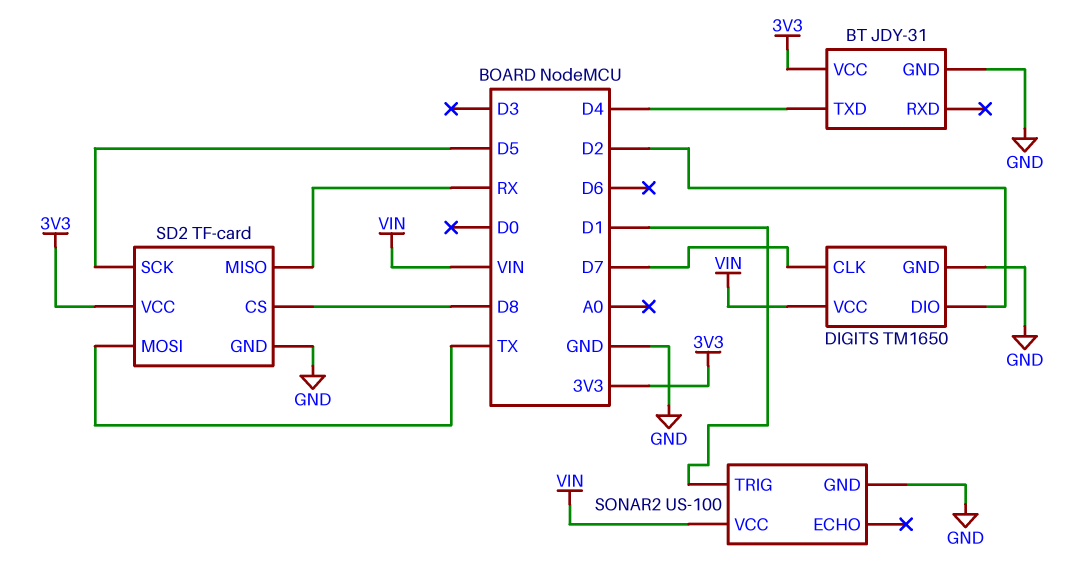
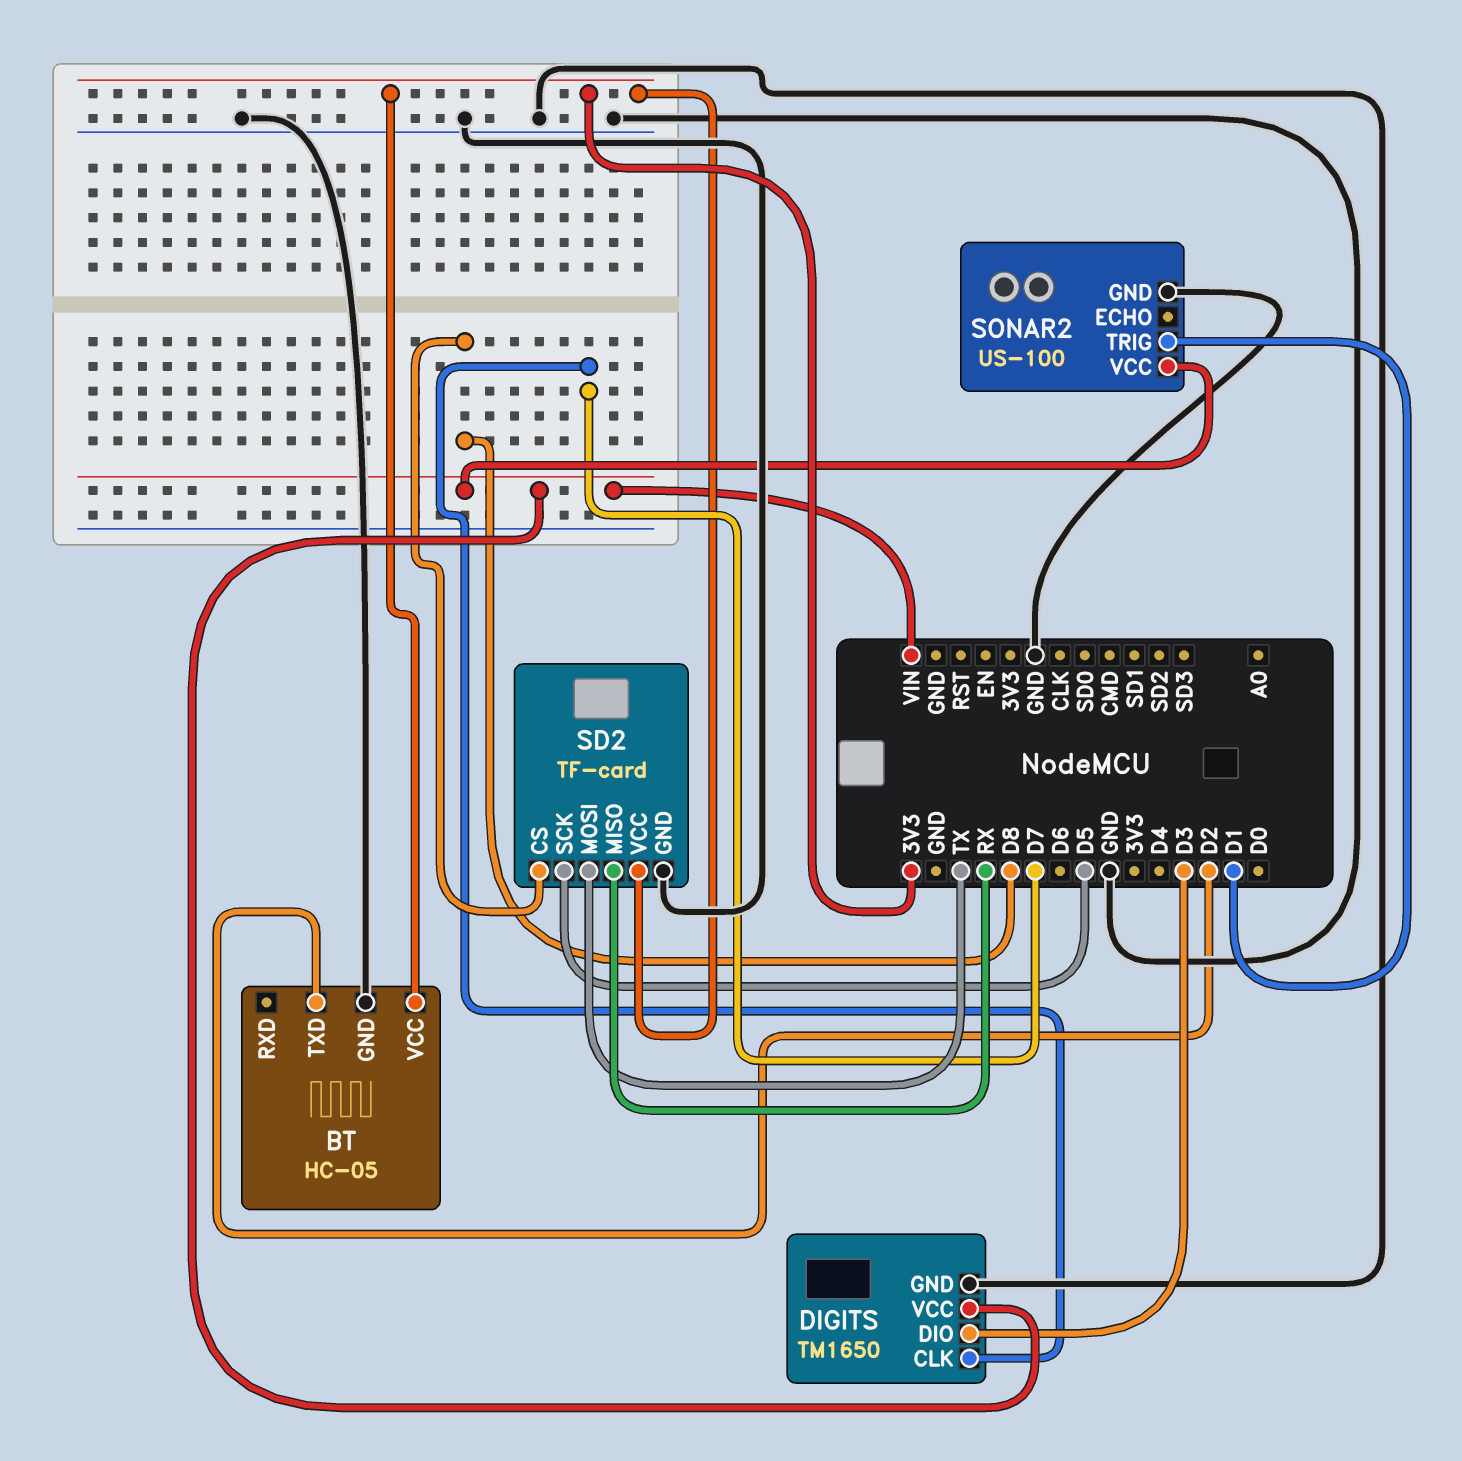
BT: JDY-31 -> HC-05
BT pin TXD: D4 -> D2
DIGITS pin DIO: D2 -> D3

